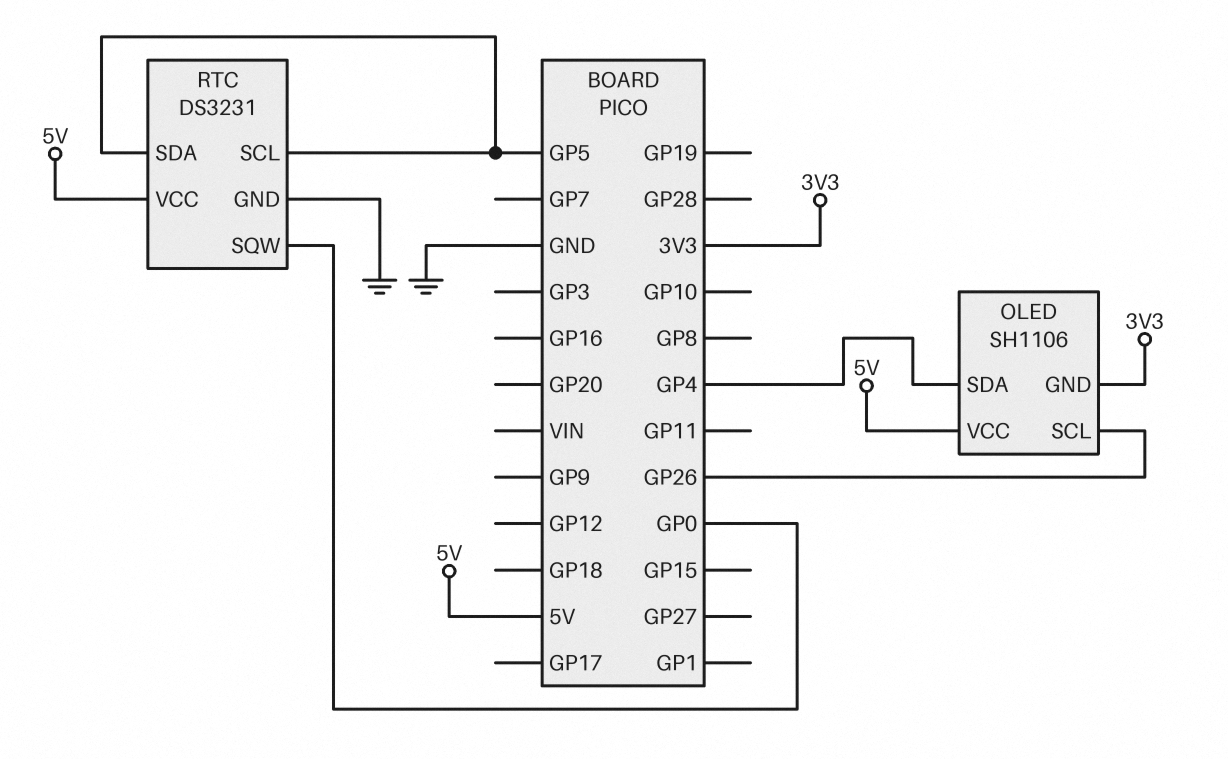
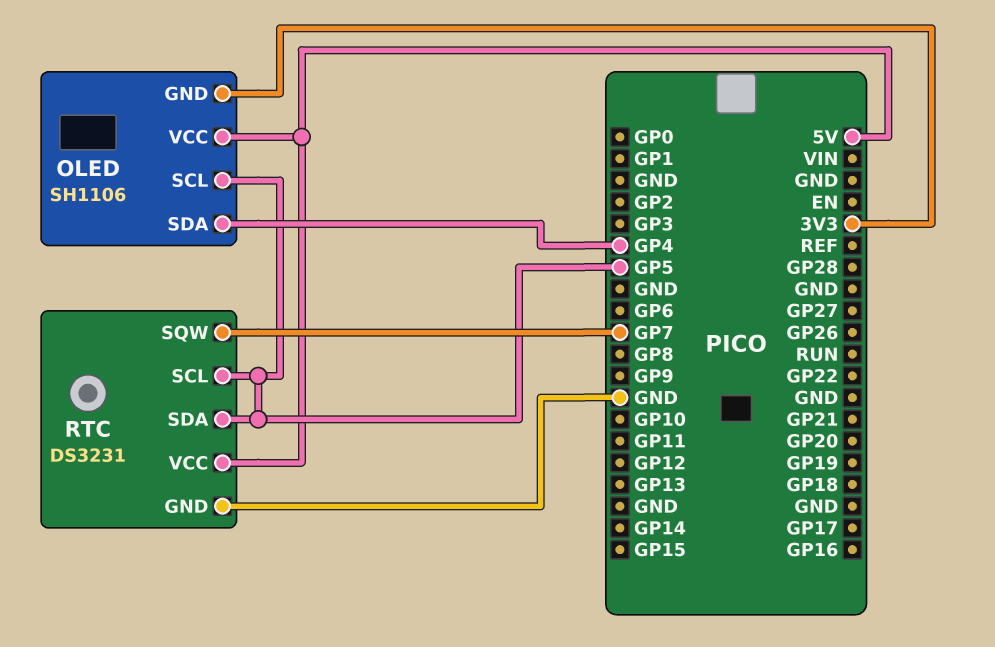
OLED pin SCL: GP26 -> GP5
RTC pin SQW: GP0 -> GP7

